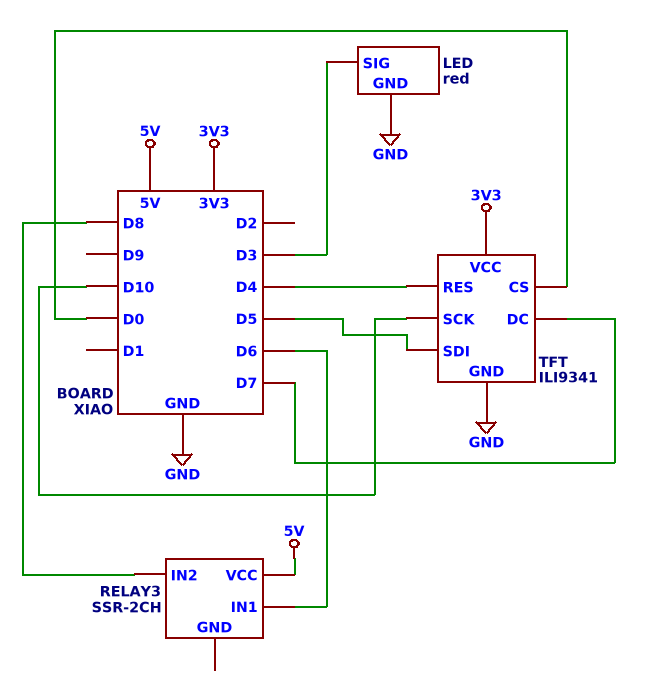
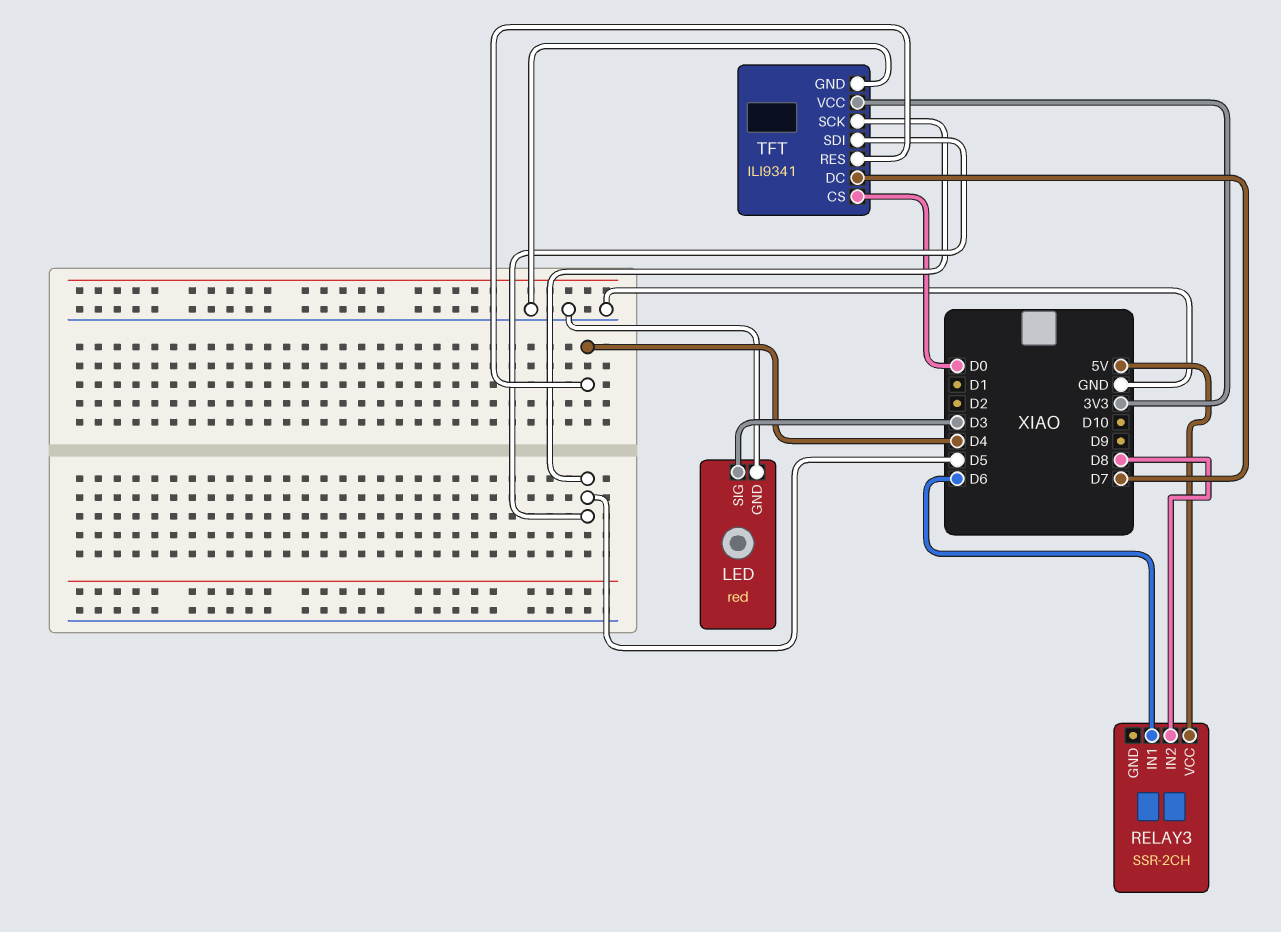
TFT pin SCK: D10 -> D5

